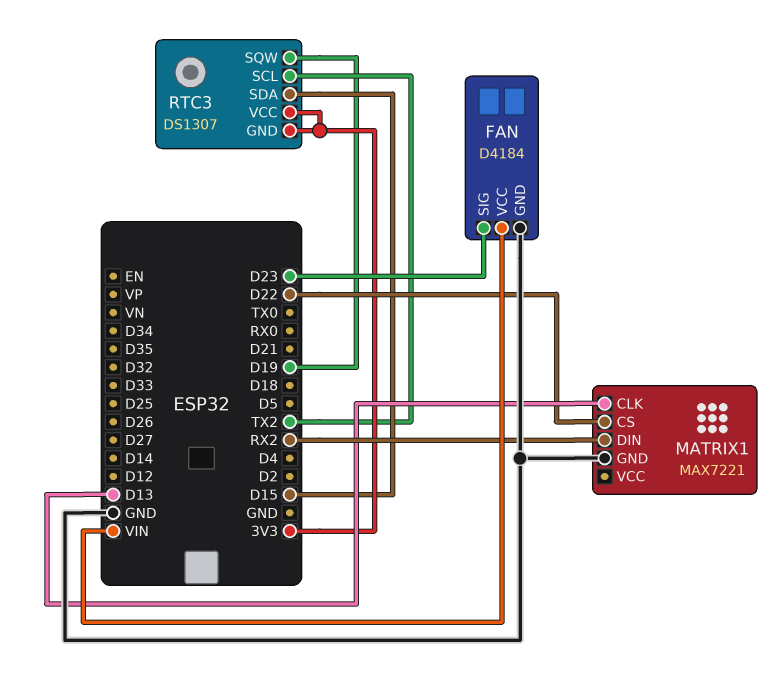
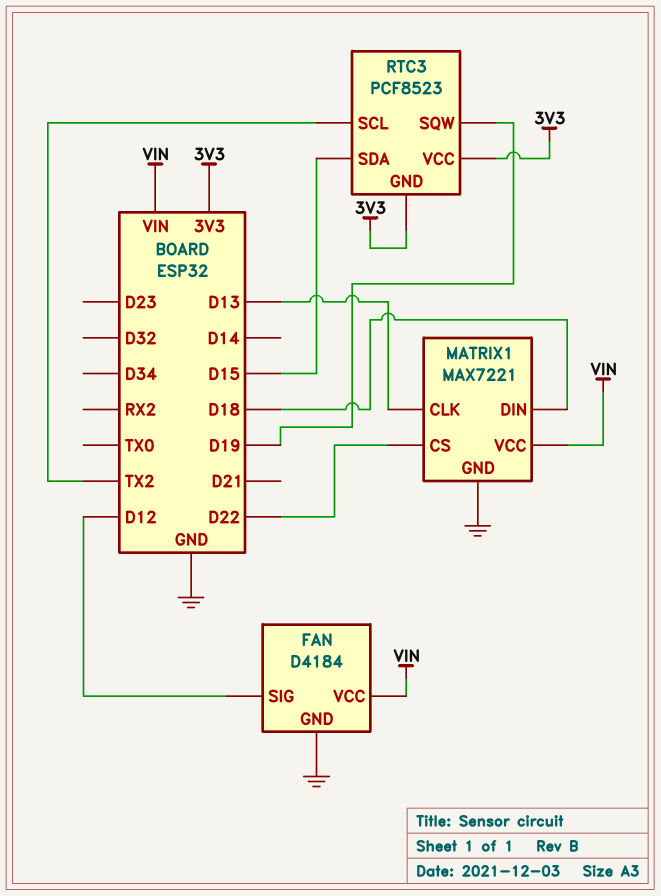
FAN pin SIG: D23 -> D12
MATRIX1 pin DIN: RX2 -> D18
MATRIX1 pin VCC: none -> VIN
RTC3: DS1307 -> PCF8523

